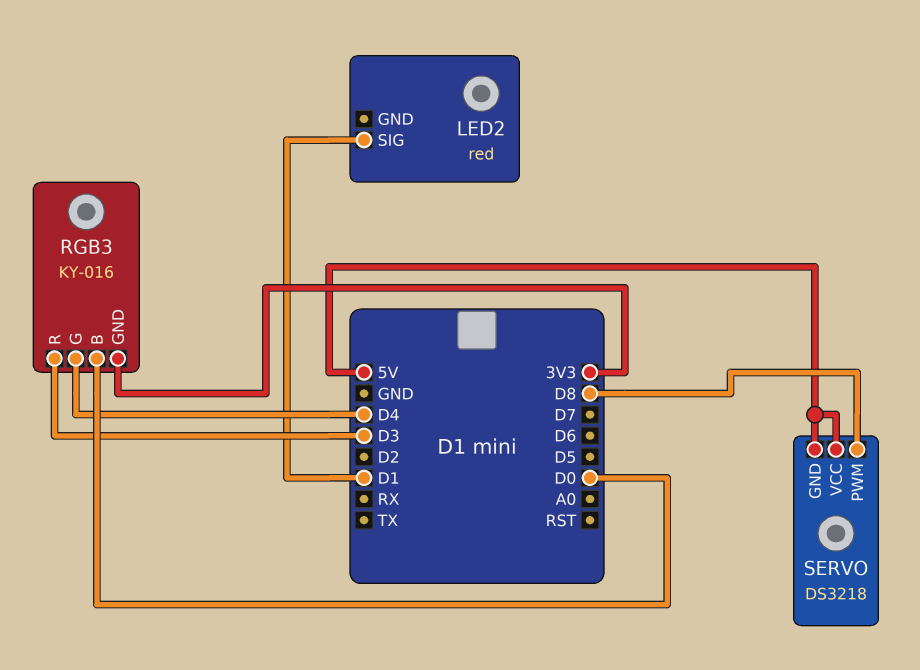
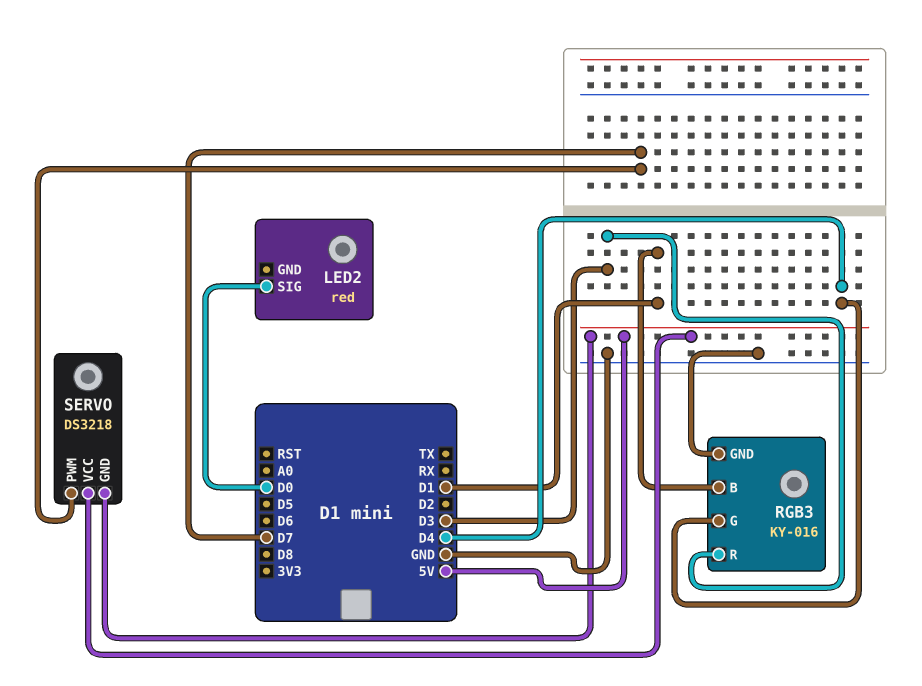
LED2 pin SIG: D1 -> D0
RGB3 pin B: D0 -> D1
RGB3 pin GND: 3V3 -> GND
SERVO pin PWM: D8 -> D7

